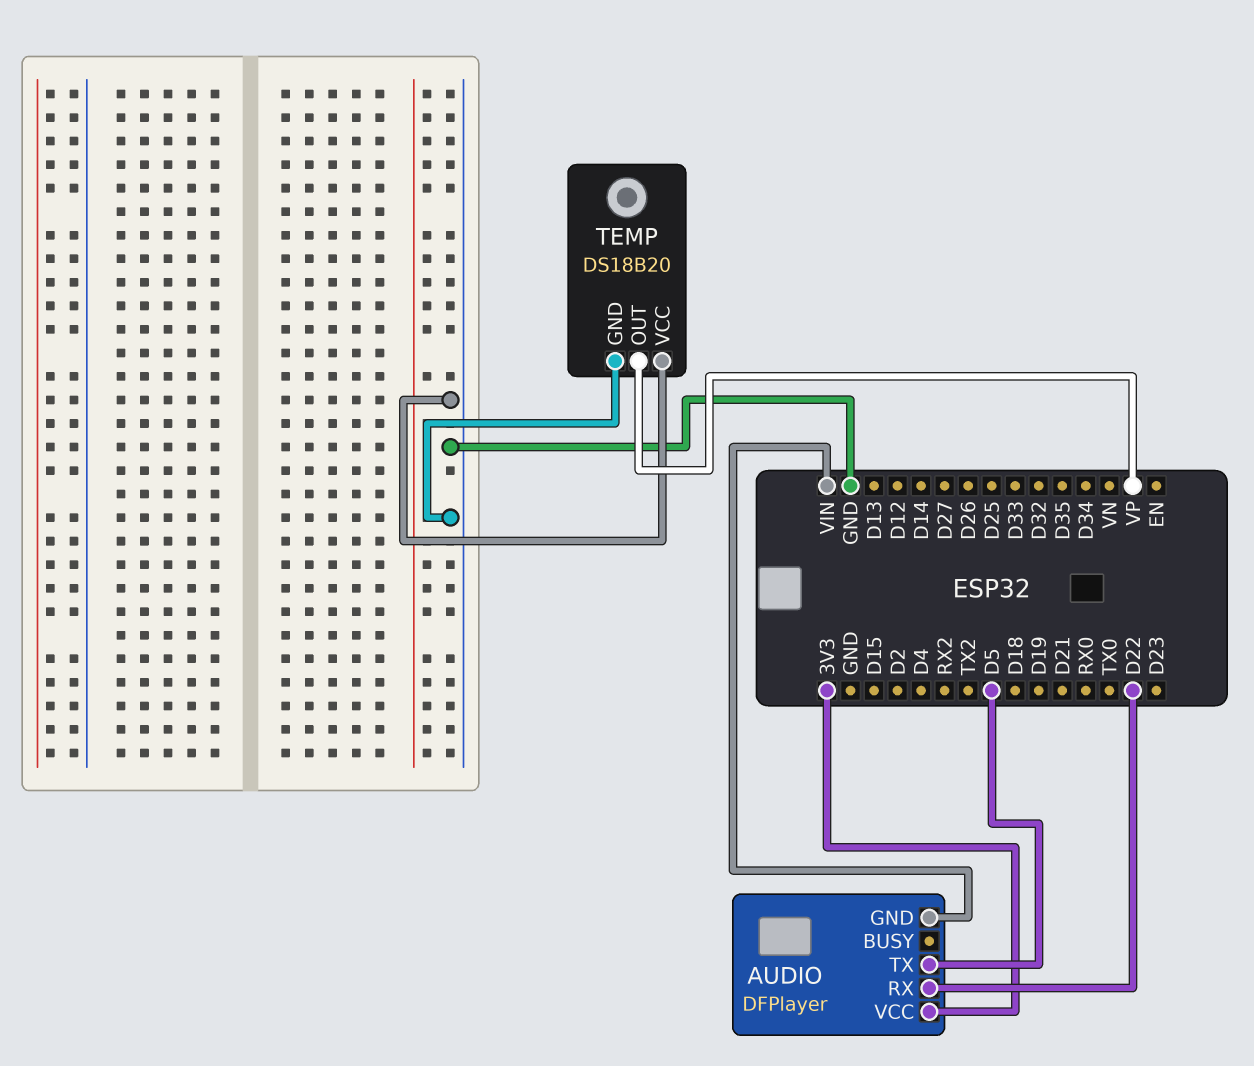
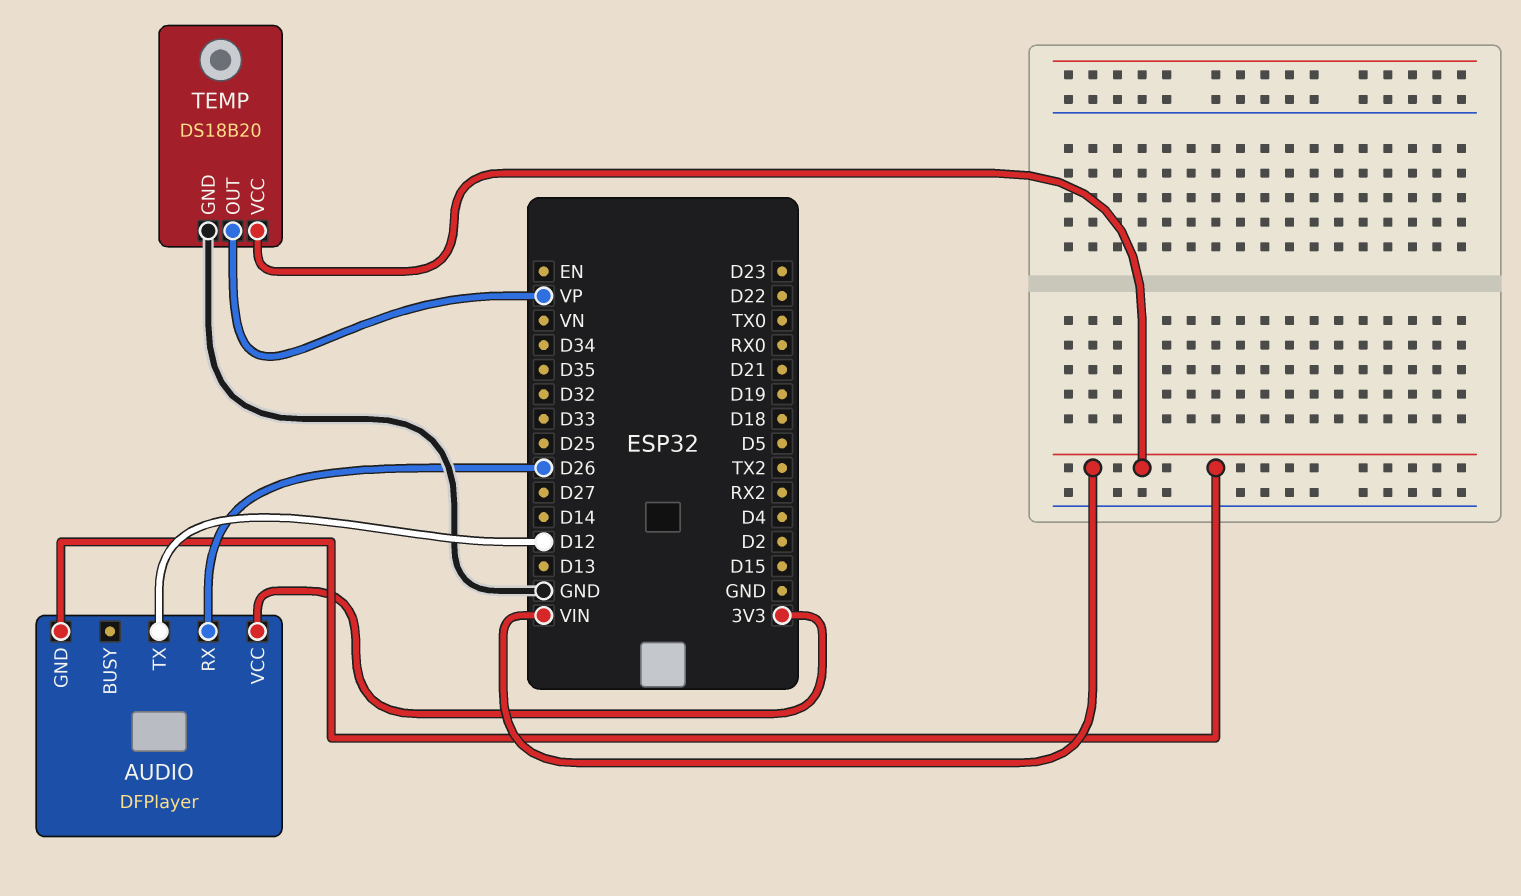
AUDIO pin RX: D22 -> D26
AUDIO pin TX: D5 -> D12
TEMP pin VCC: GND -> VIN

